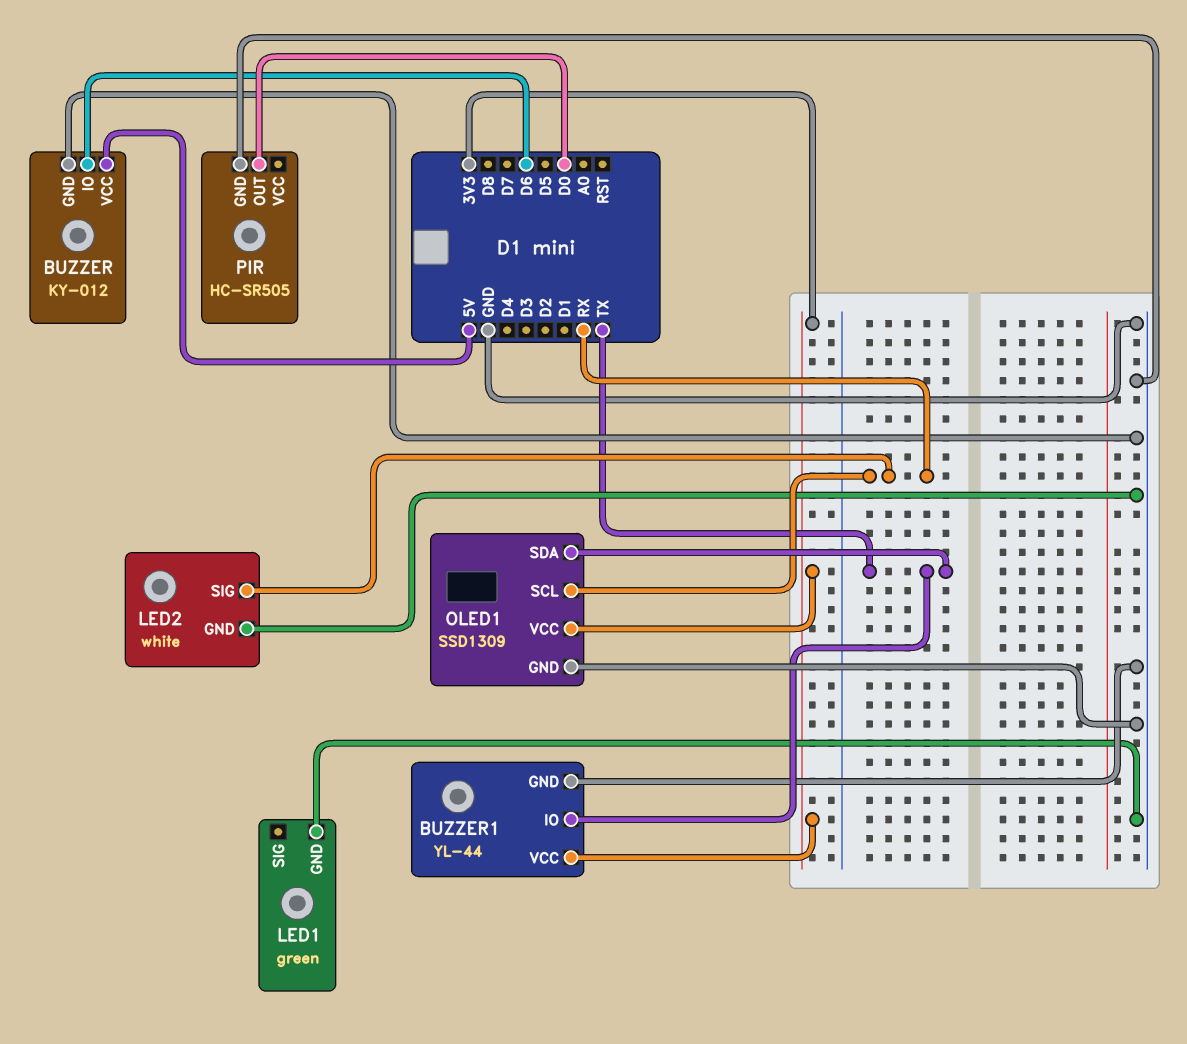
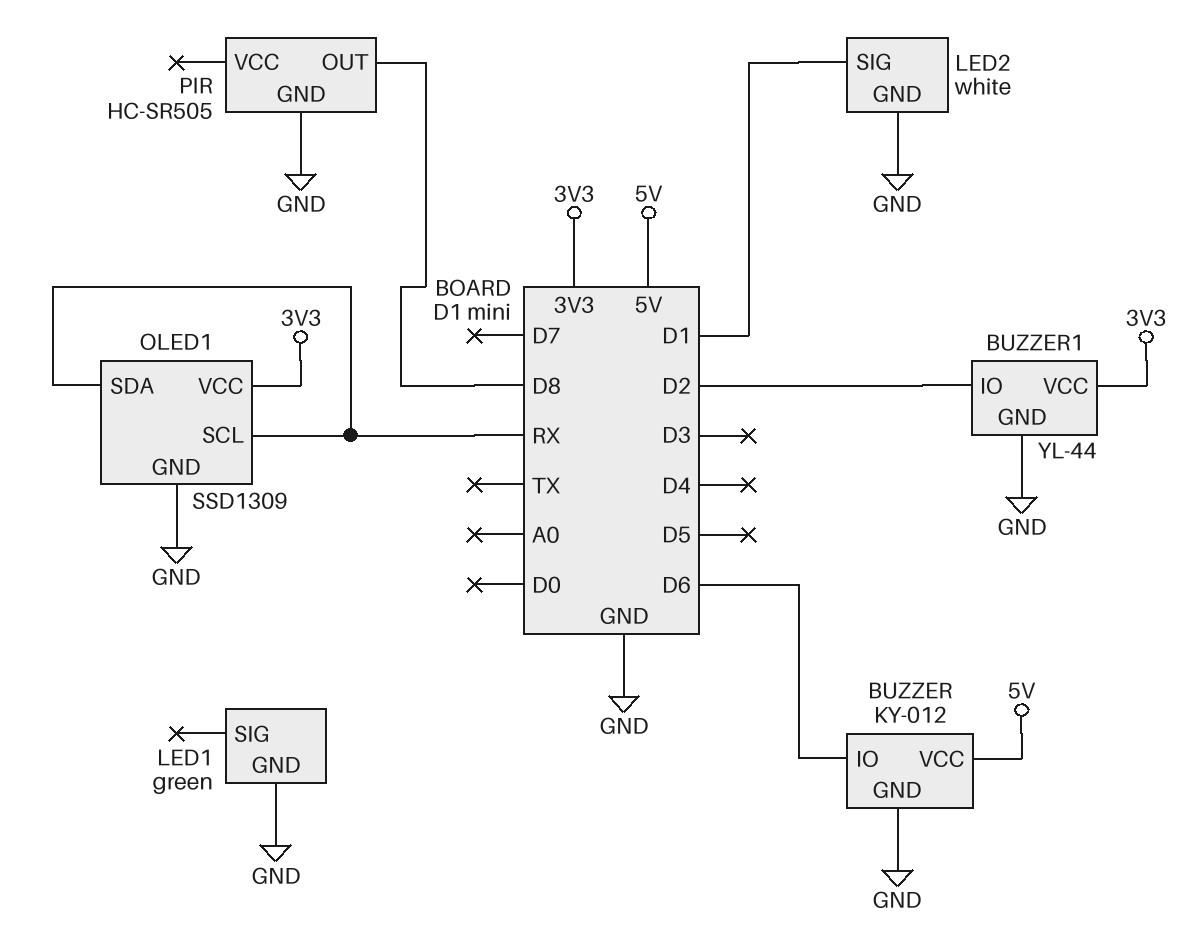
BUZZER1 pin IO: TX -> D2
LED2 pin SIG: RX -> D1
OLED1 pin SDA: TX -> RX
PIR pin OUT: D0 -> D8

